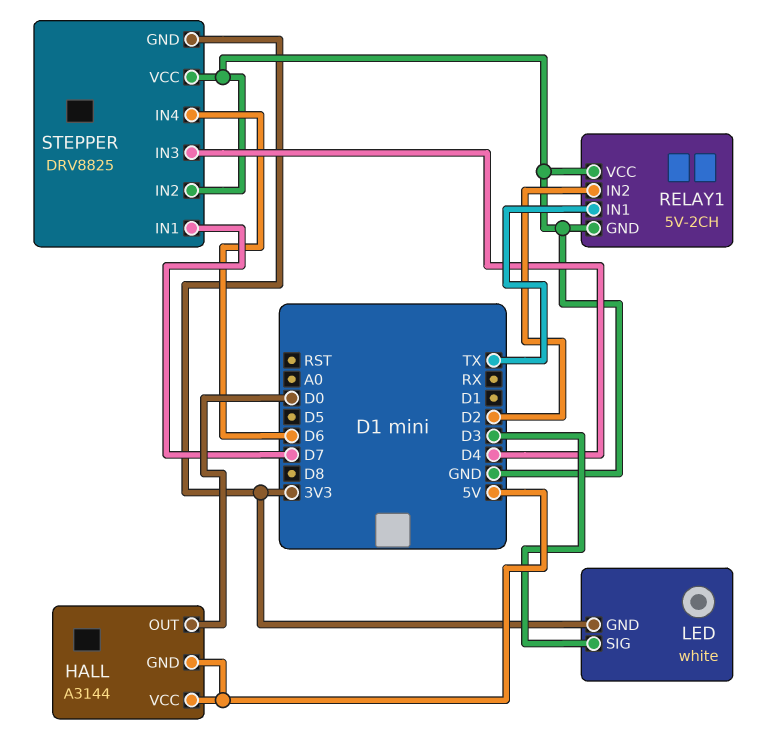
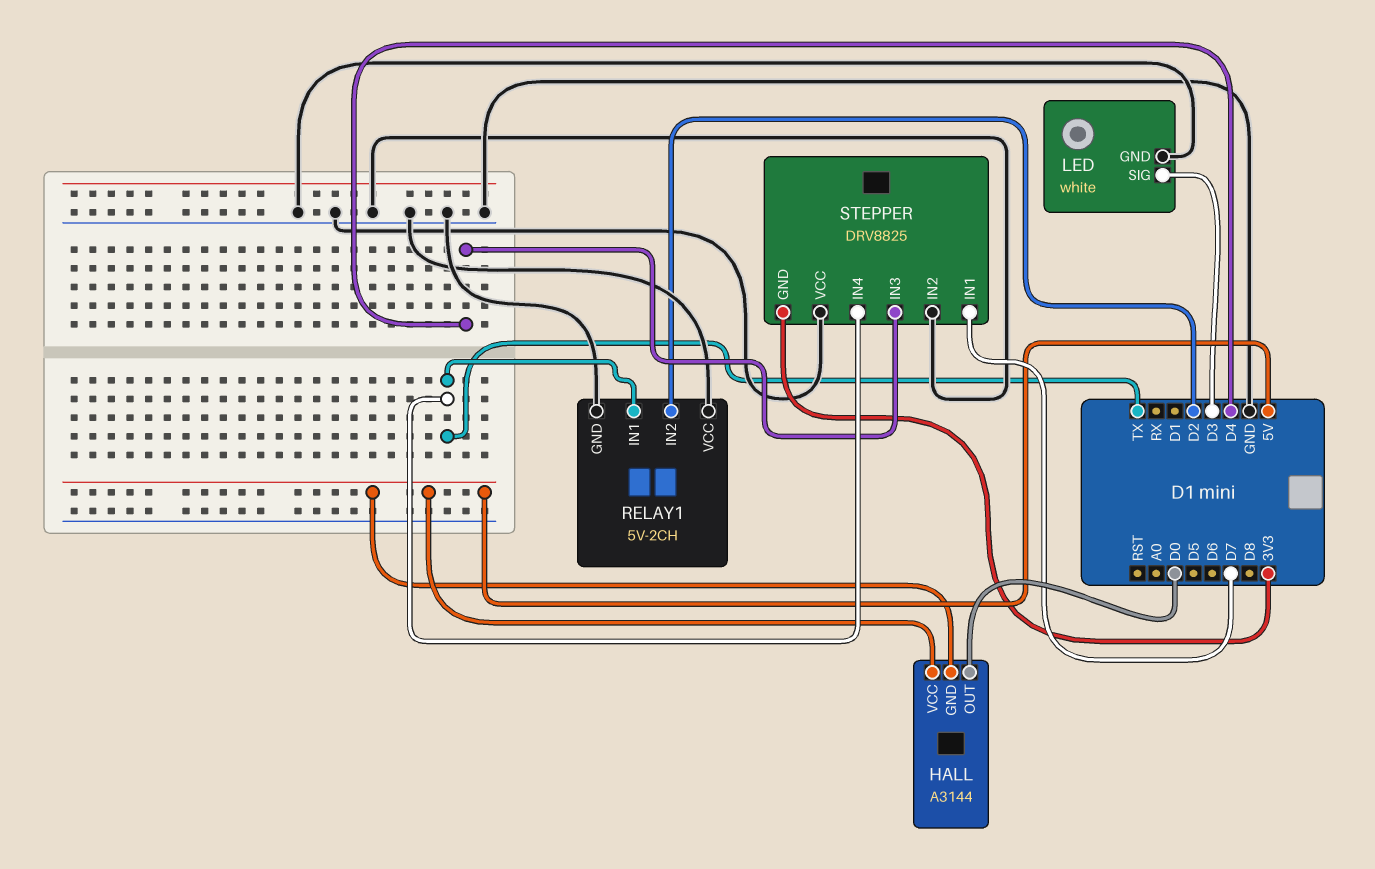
LED pin GND: 3V3 -> GND
STEPPER pin IN4: D6 -> TX

